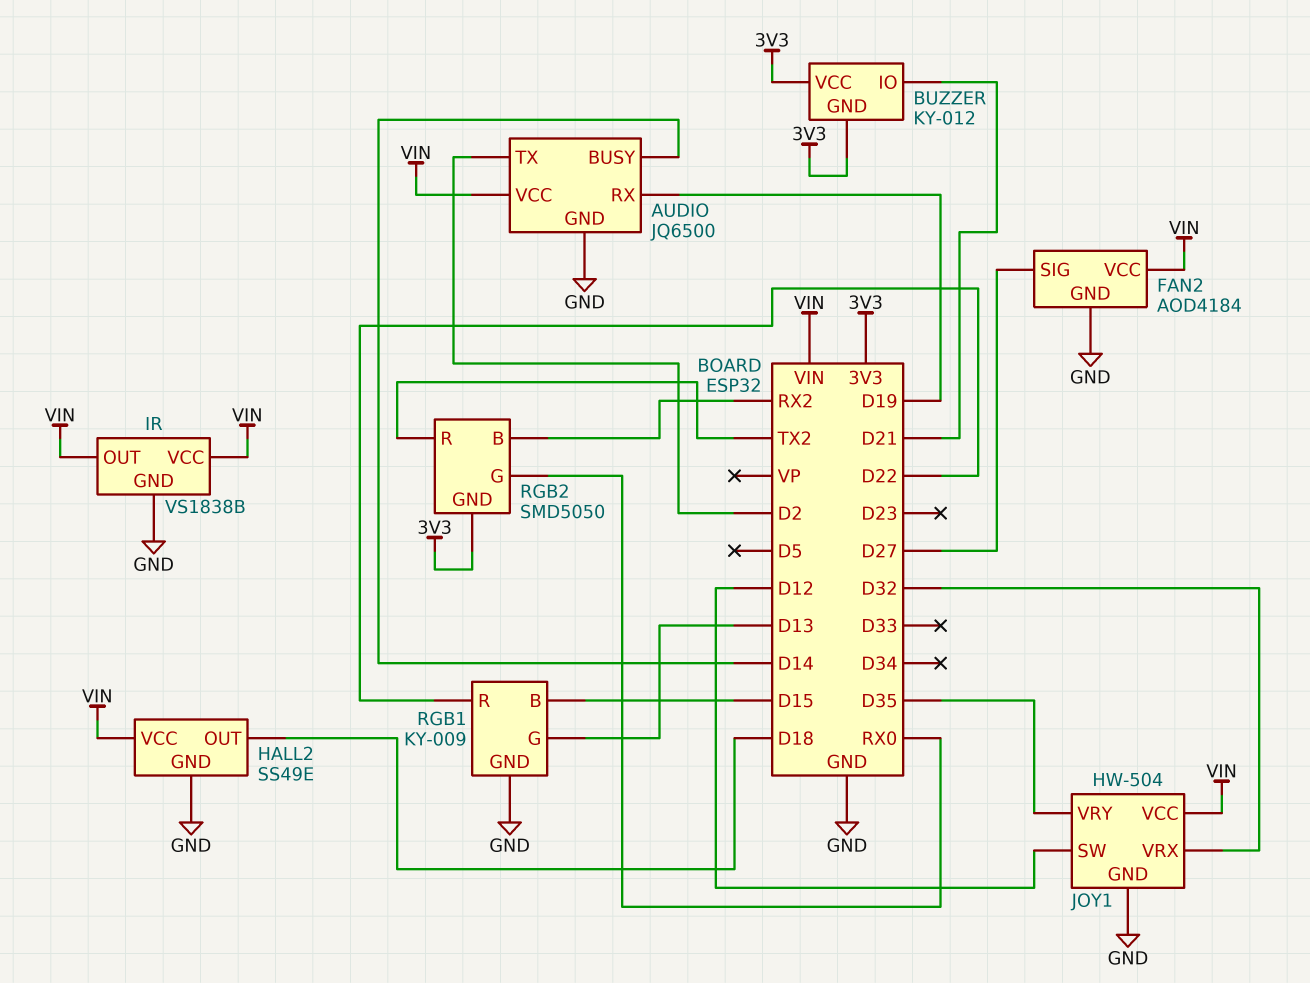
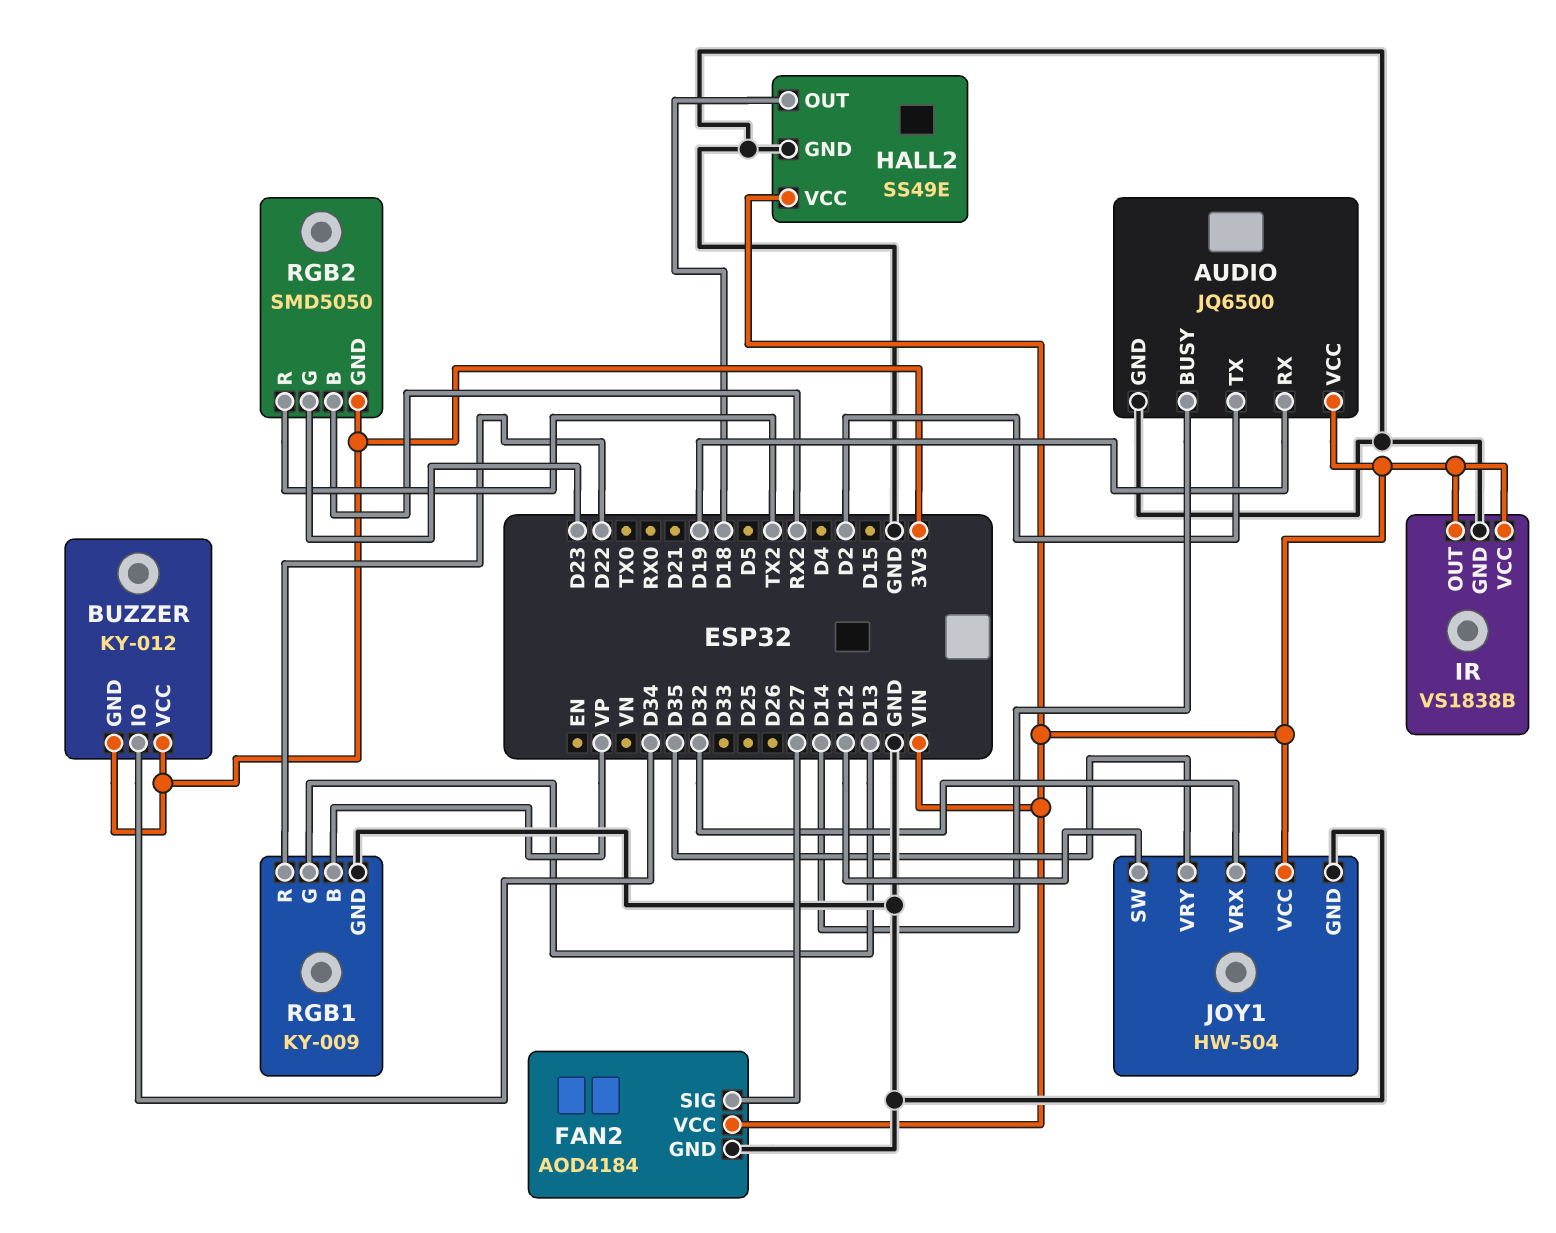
BUZZER pin IO: D21 -> D34
RGB1 pin B: D15 -> VP
RGB2 pin G: RX0 -> D23

